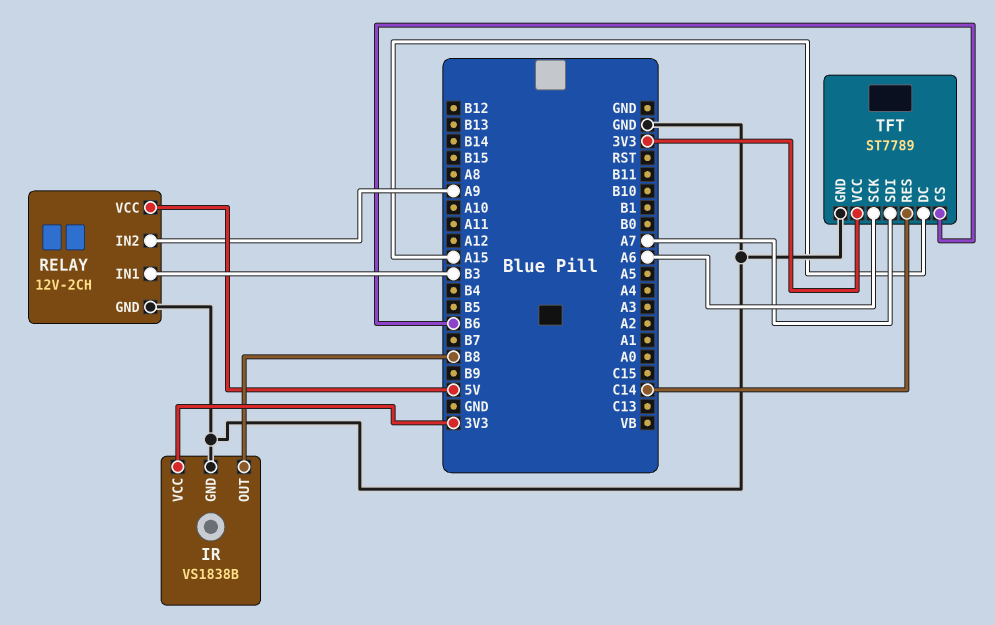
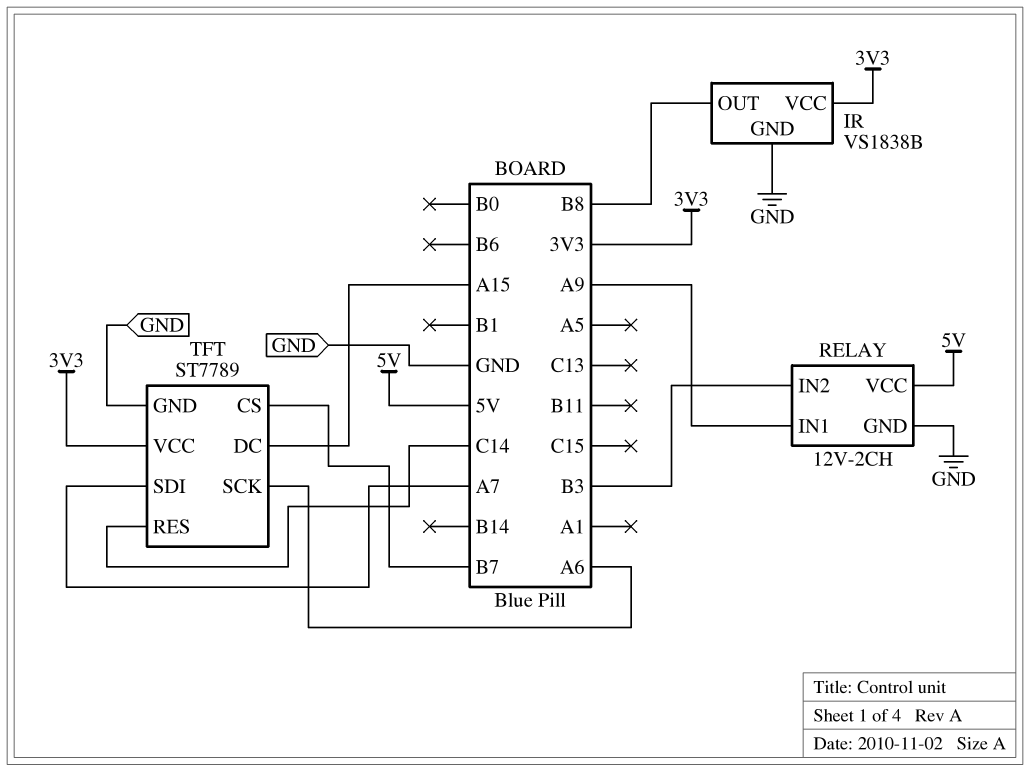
RELAY pin IN1: B3 -> A9
RELAY pin IN2: A9 -> B3
TFT pin CS: B6 -> B7

